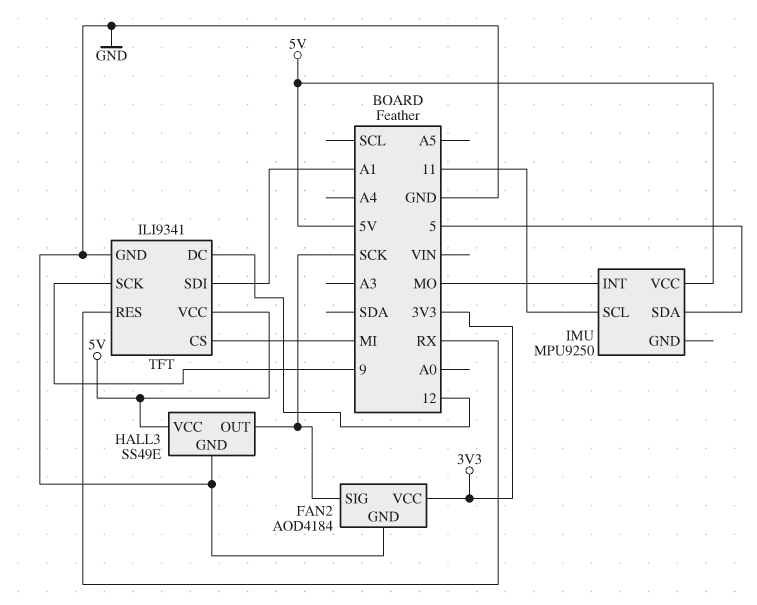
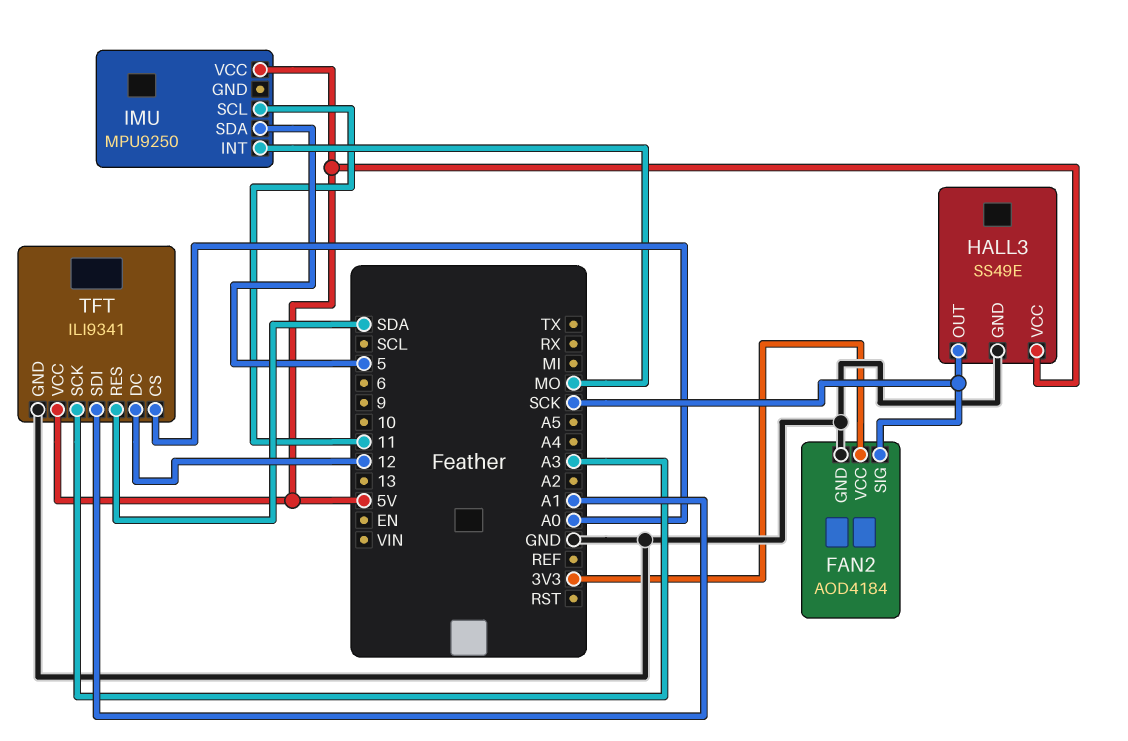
TFT pin CS: MI -> A0
TFT pin RES: RX -> SDA
TFT pin SCK: 9 -> A3

